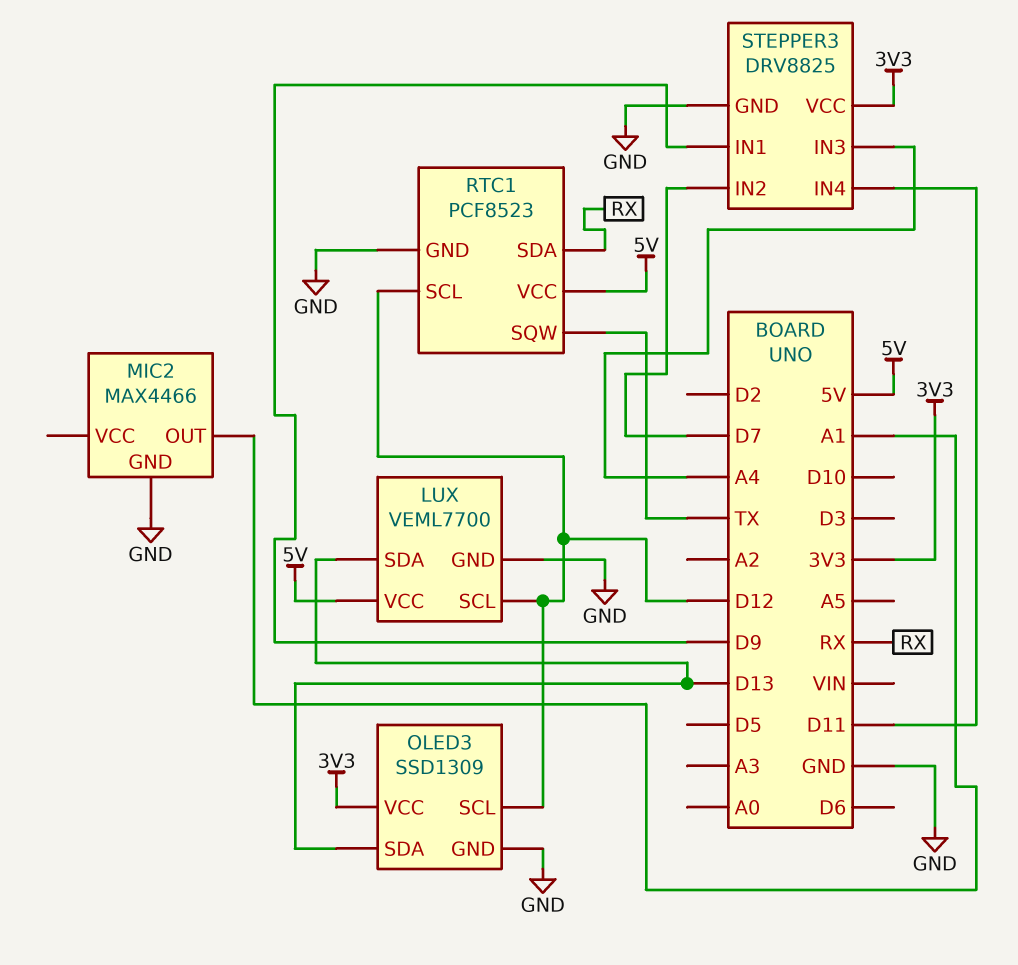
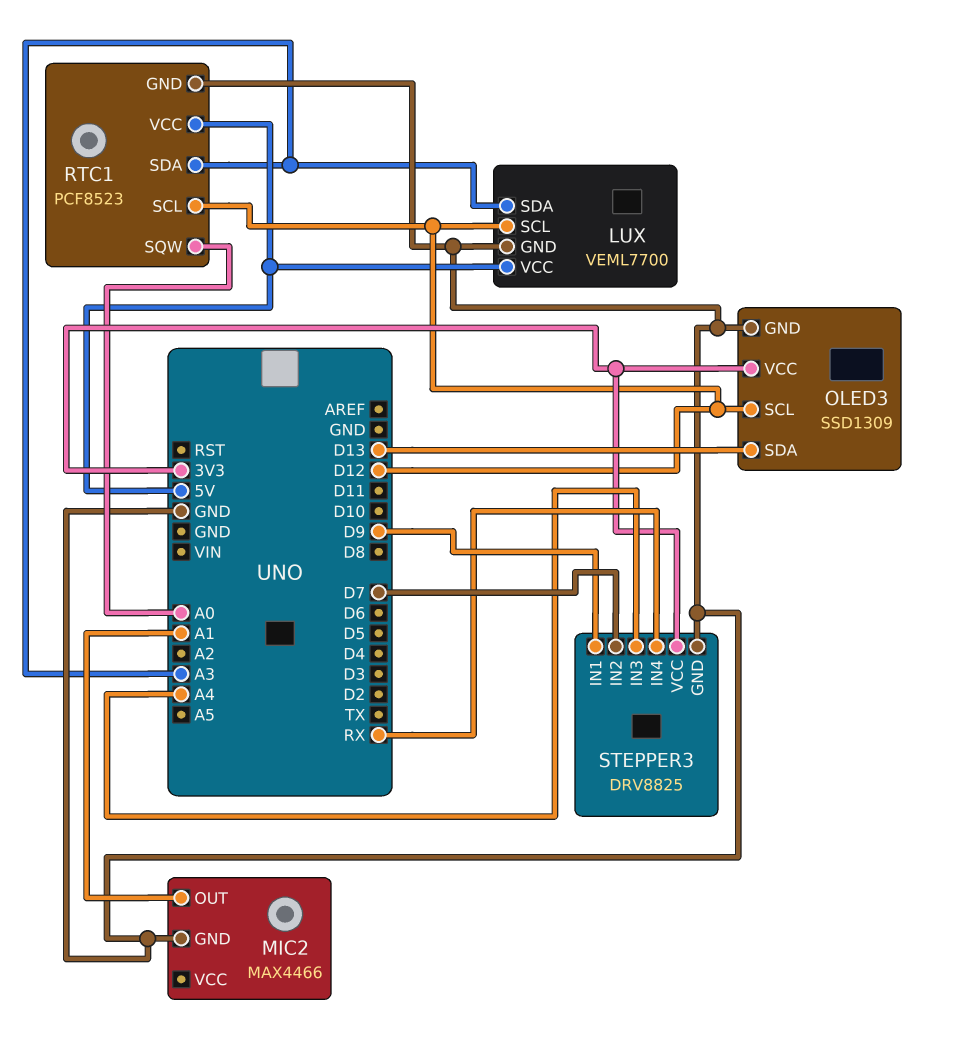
LUX pin SDA: D13 -> A3
RTC1 pin SDA: RX -> A3
RTC1 pin SQW: TX -> A0
STEPPER3 pin IN4: D11 -> RX

